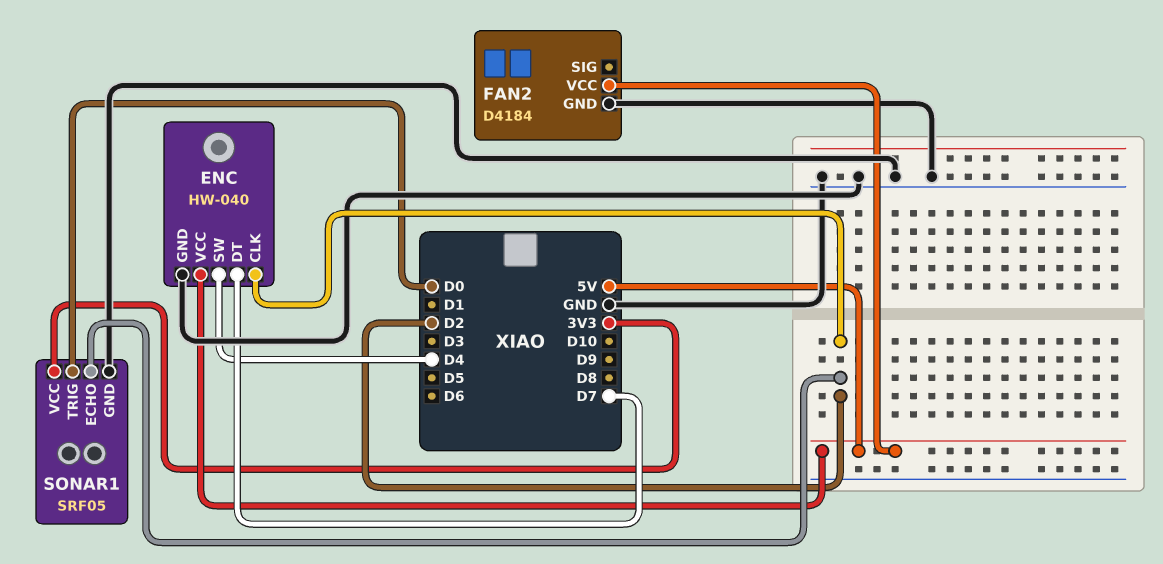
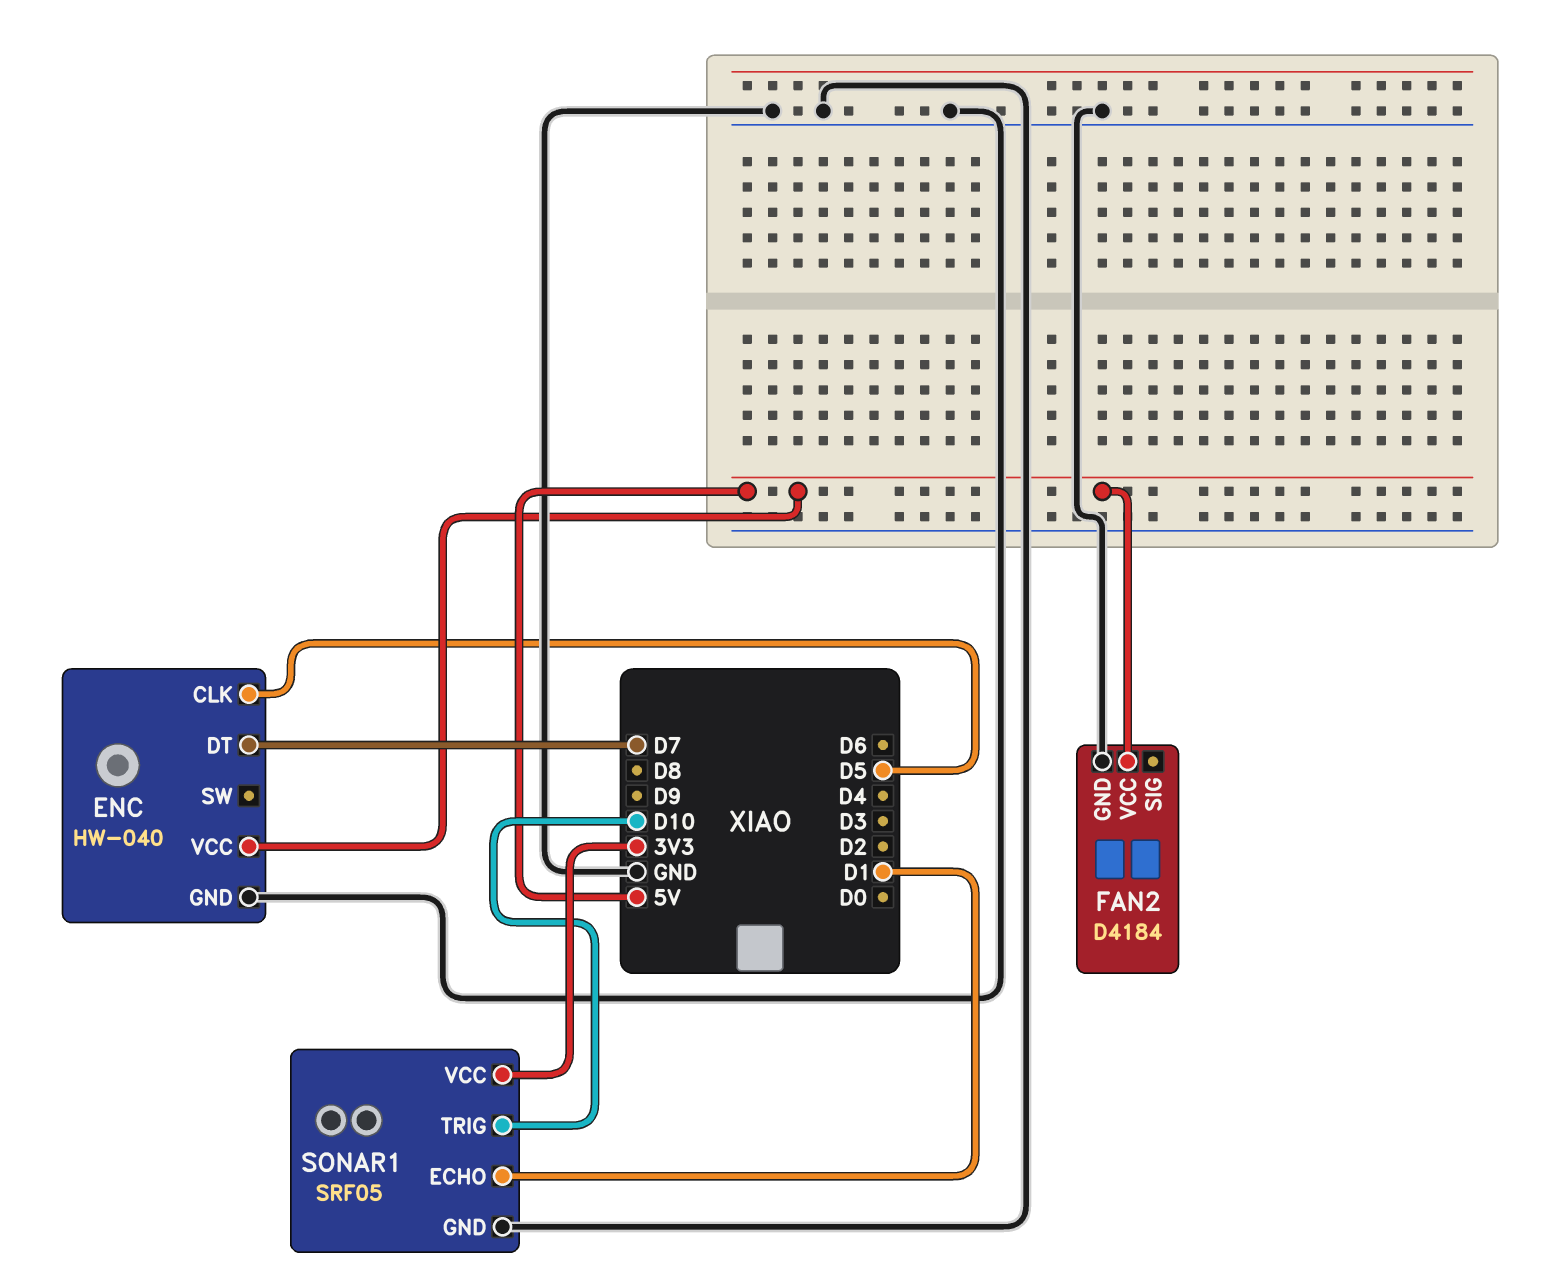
ENC pin CLK: D2 -> D5
ENC pin SW: D4 -> none
SONAR1 pin ECHO: D2 -> D1
SONAR1 pin TRIG: D0 -> D10

